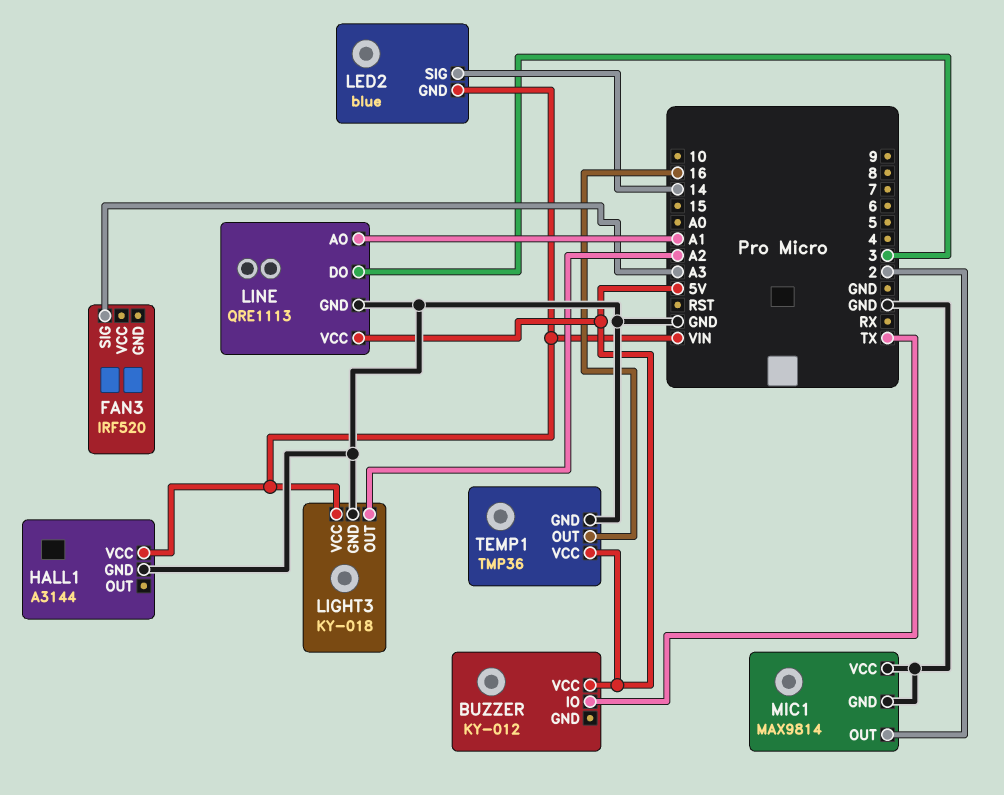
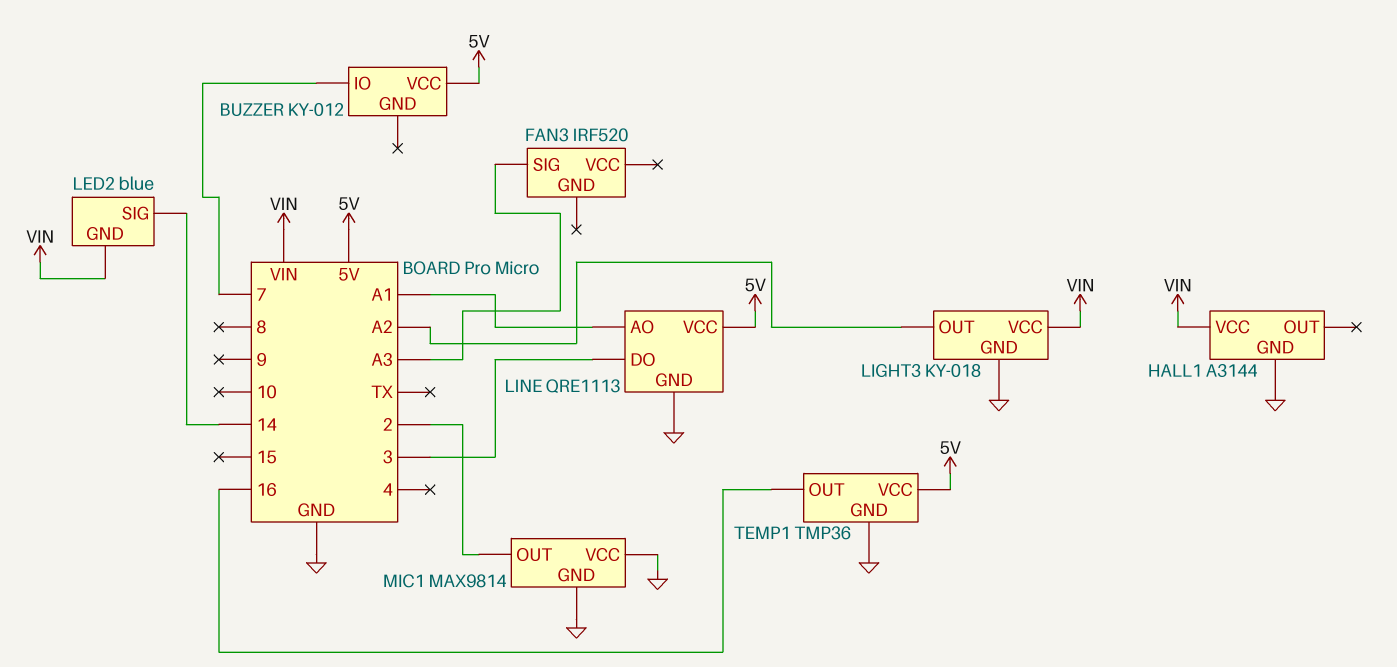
BUZZER pin IO: TX -> 7

